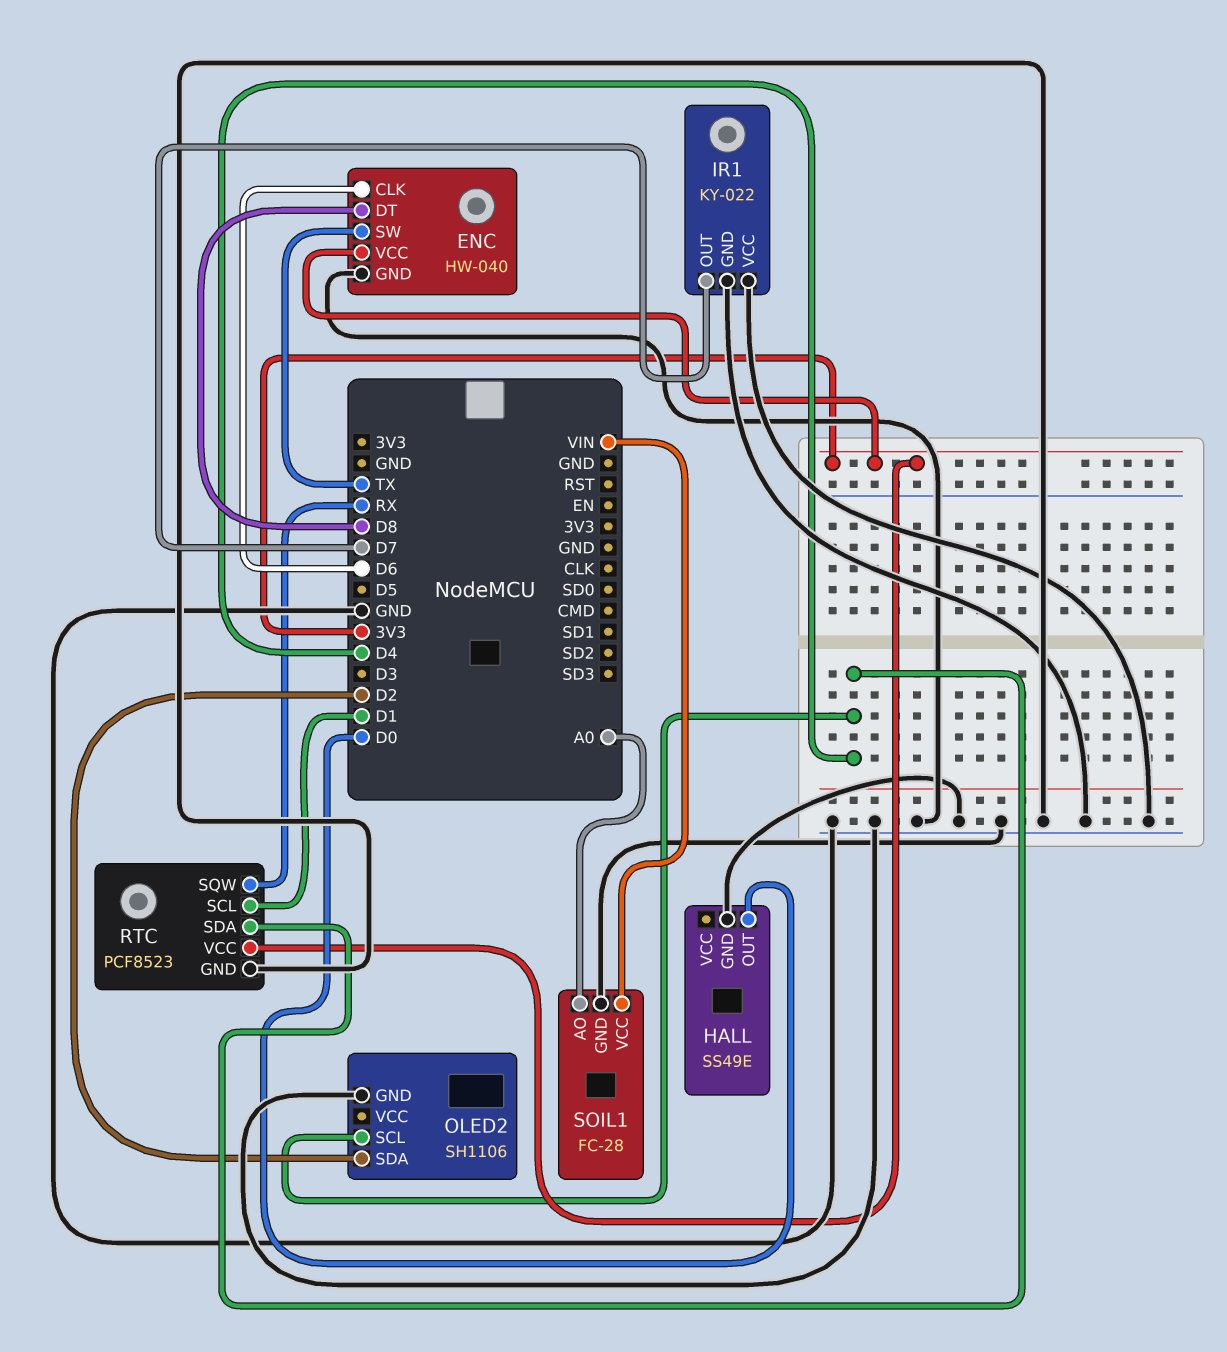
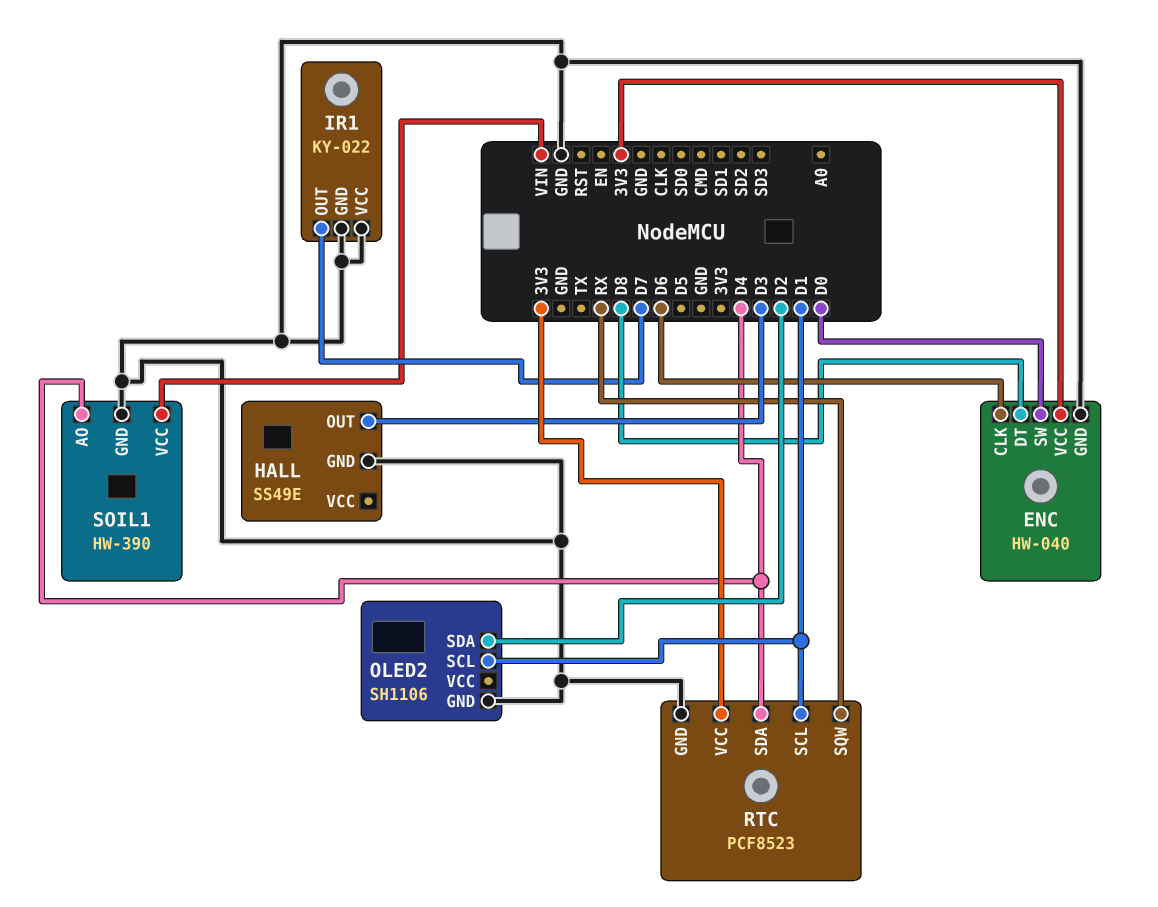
ENC pin SW: TX -> D0
HALL pin OUT: D0 -> D3
OLED2 pin SCL: D4 -> D1
SOIL1: FC-28 -> HW-390
SOIL1 pin AO: A0 -> D4

